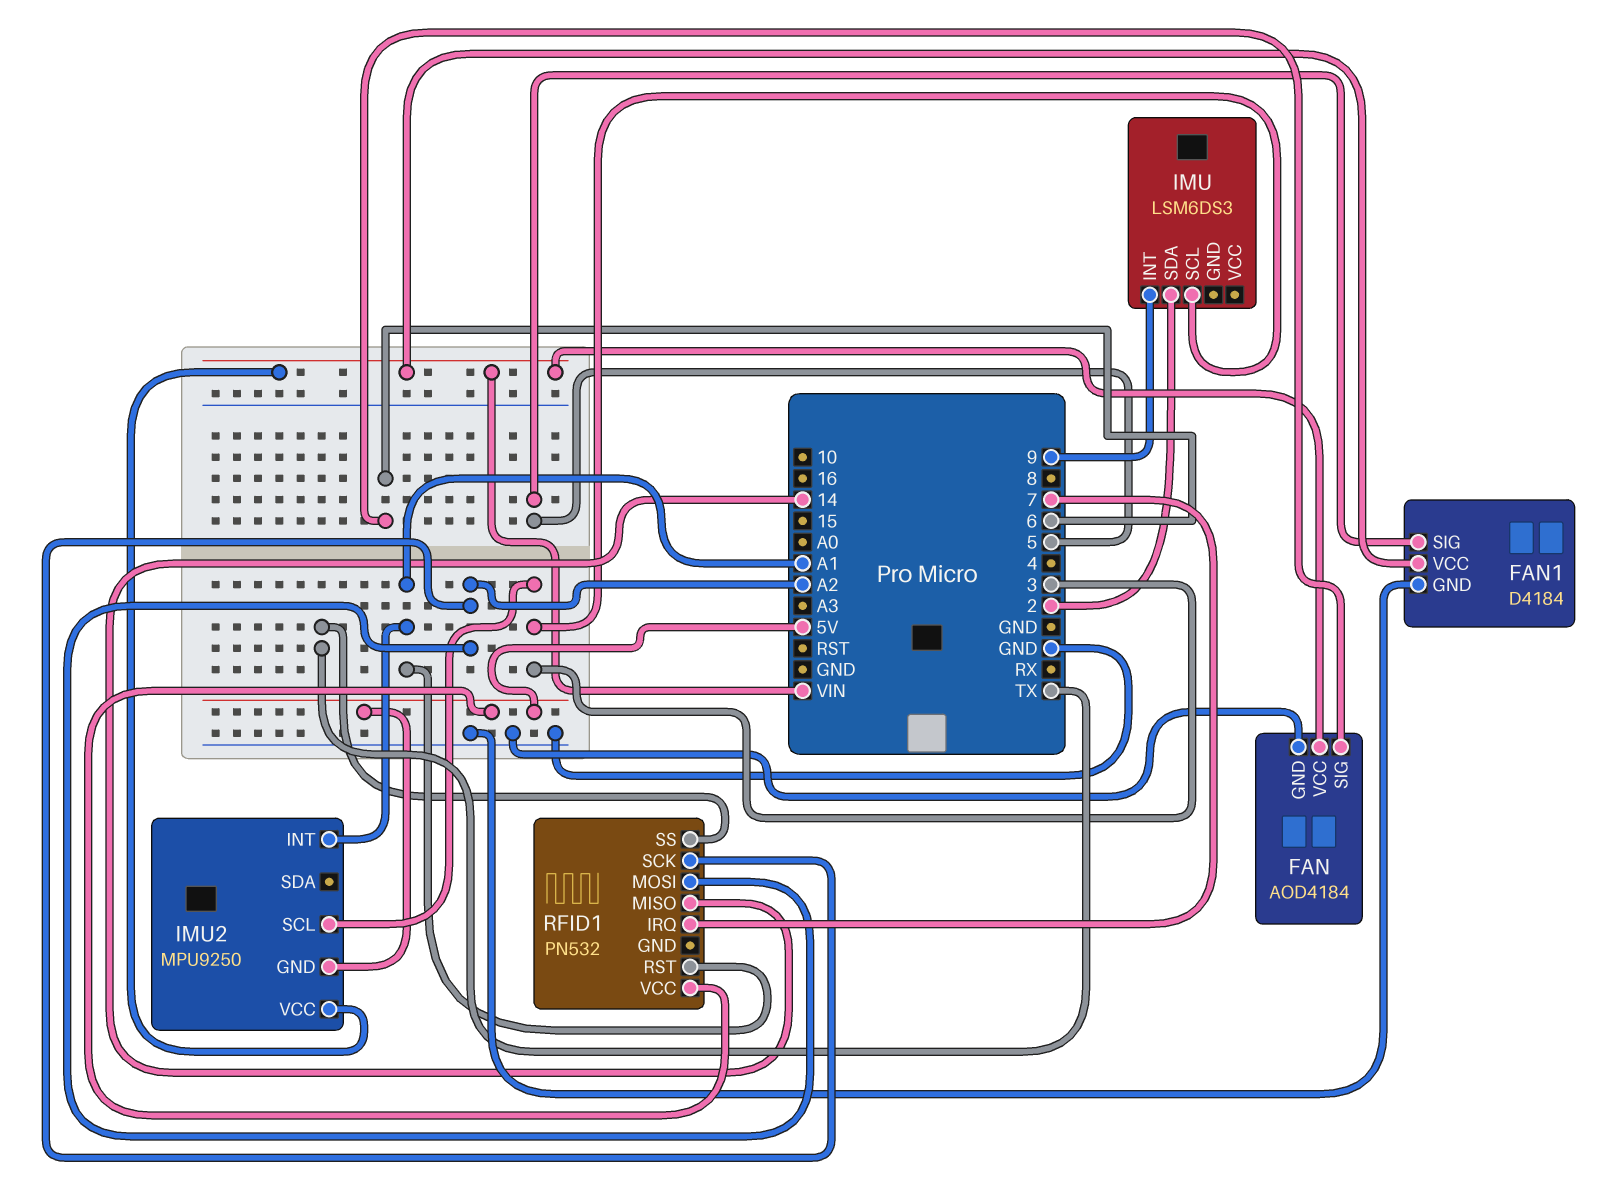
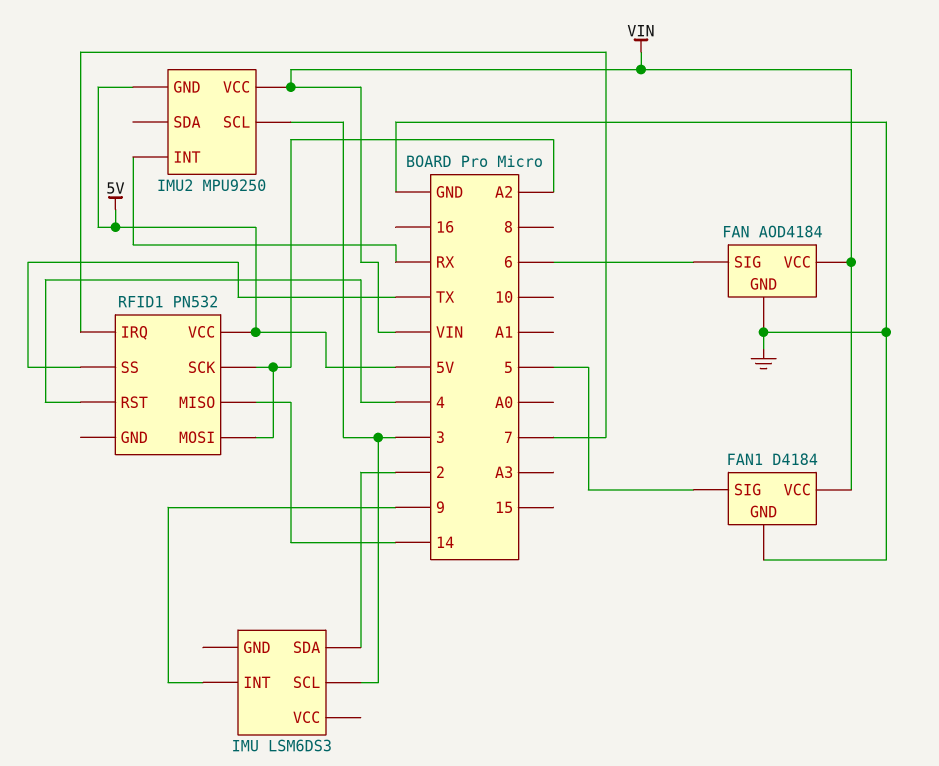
IMU2 pin INT: A1 -> RX
RFID1 pin RST: A1 -> 4

